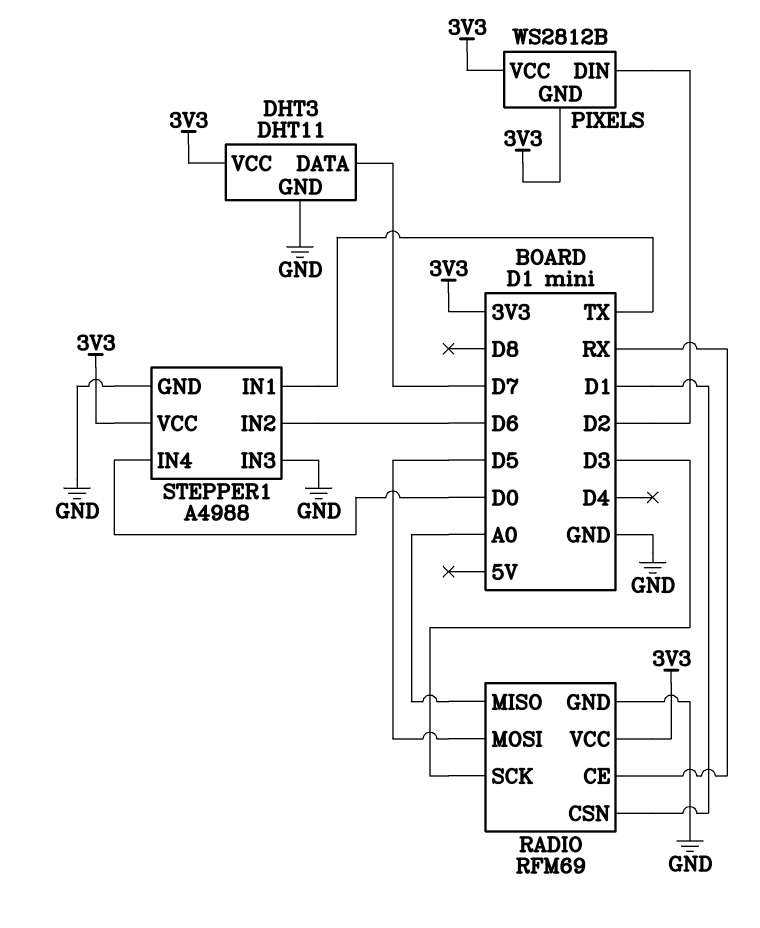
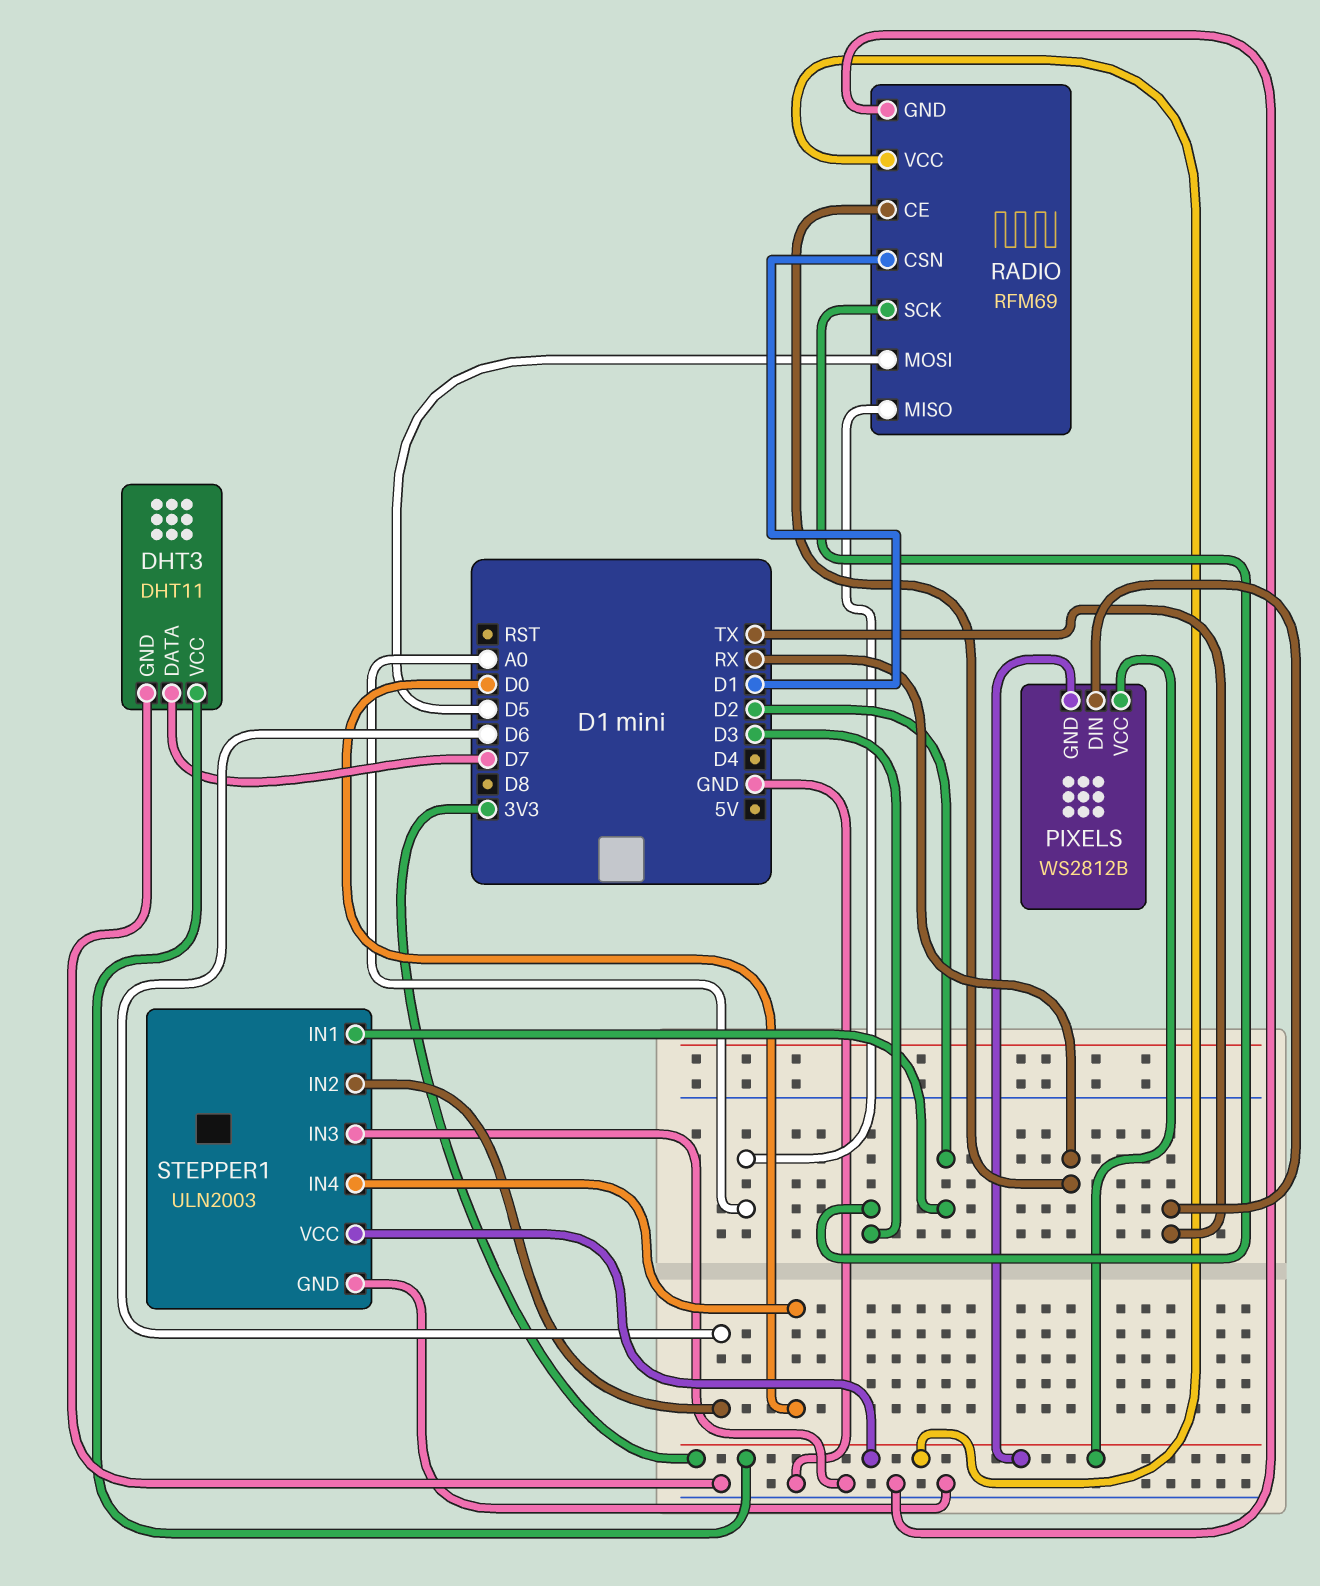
PIXELS pin DIN: D2 -> TX
STEPPER1: A4988 -> ULN2003
STEPPER1 pin IN1: TX -> D2

